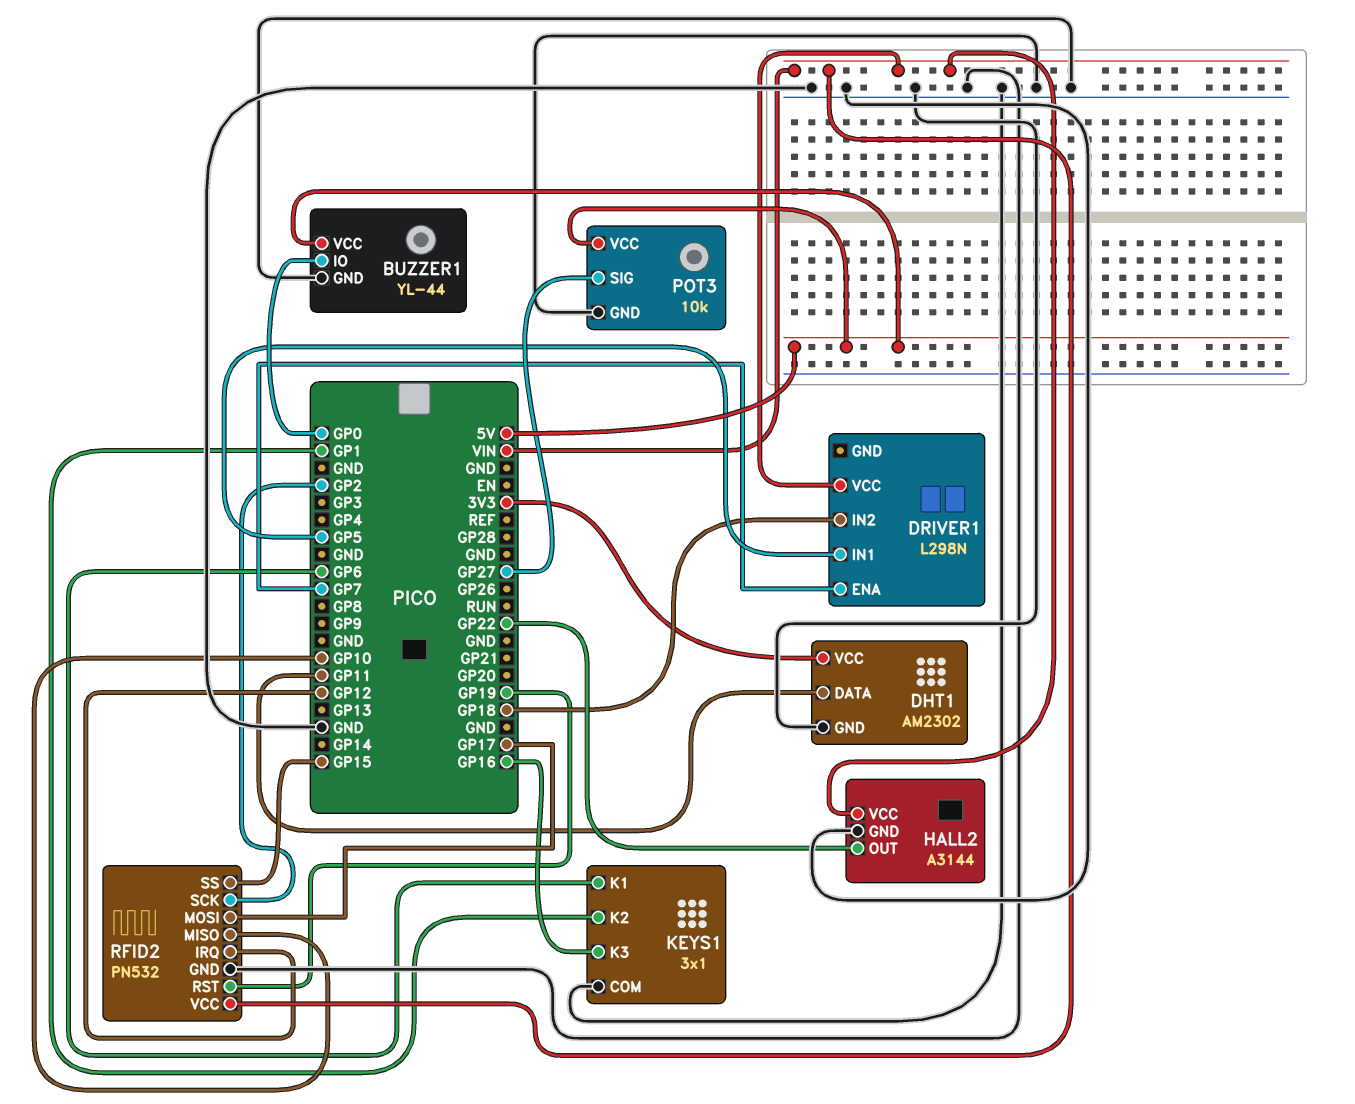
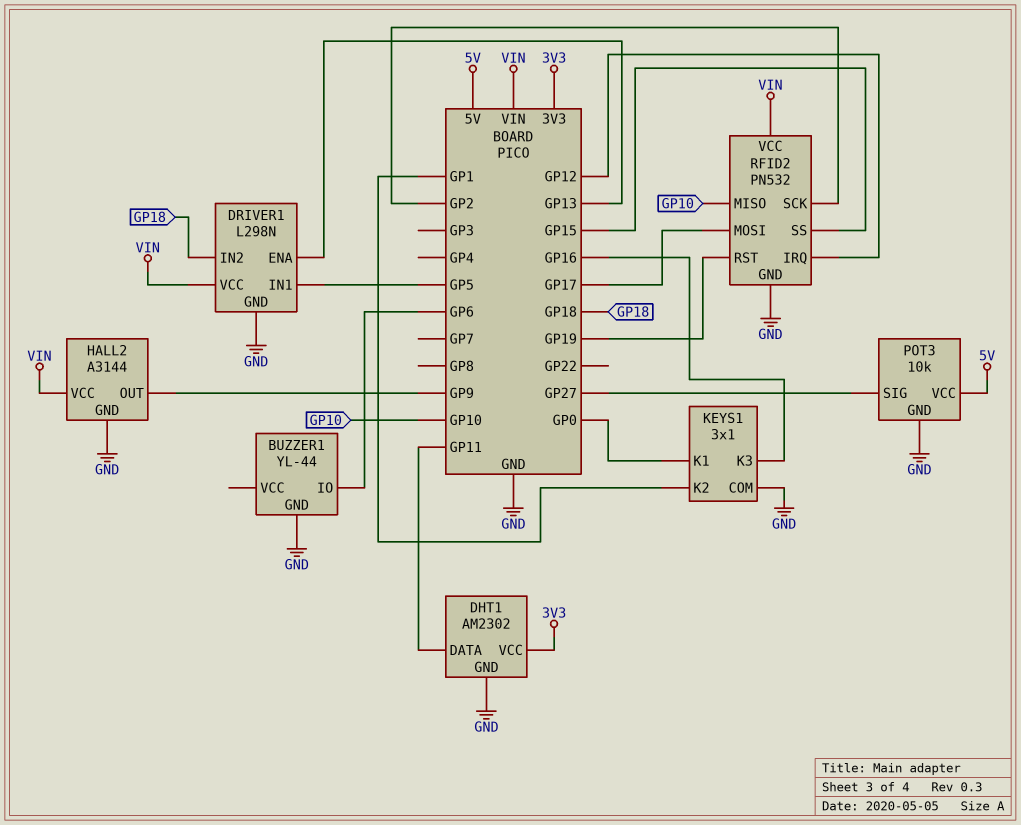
BUZZER1 pin IO: GP0 -> GP6
BUZZER1 pin VCC: 5V -> none
DRIVER1 pin ENA: GP7 -> GP13
DRIVER1 pin GND: none -> GND
HALL2 pin OUT: GP22 -> GP9
KEYS1 pin K1: GP6 -> GP0

